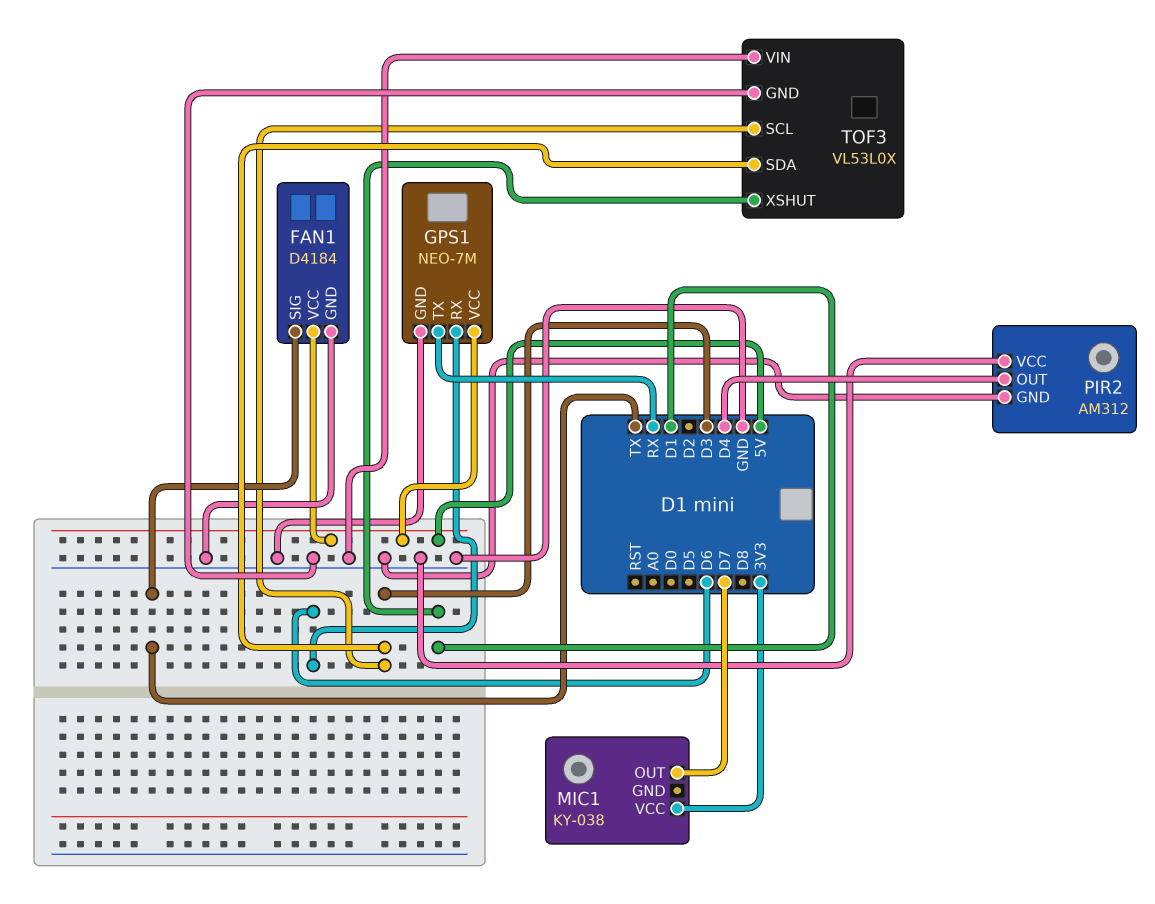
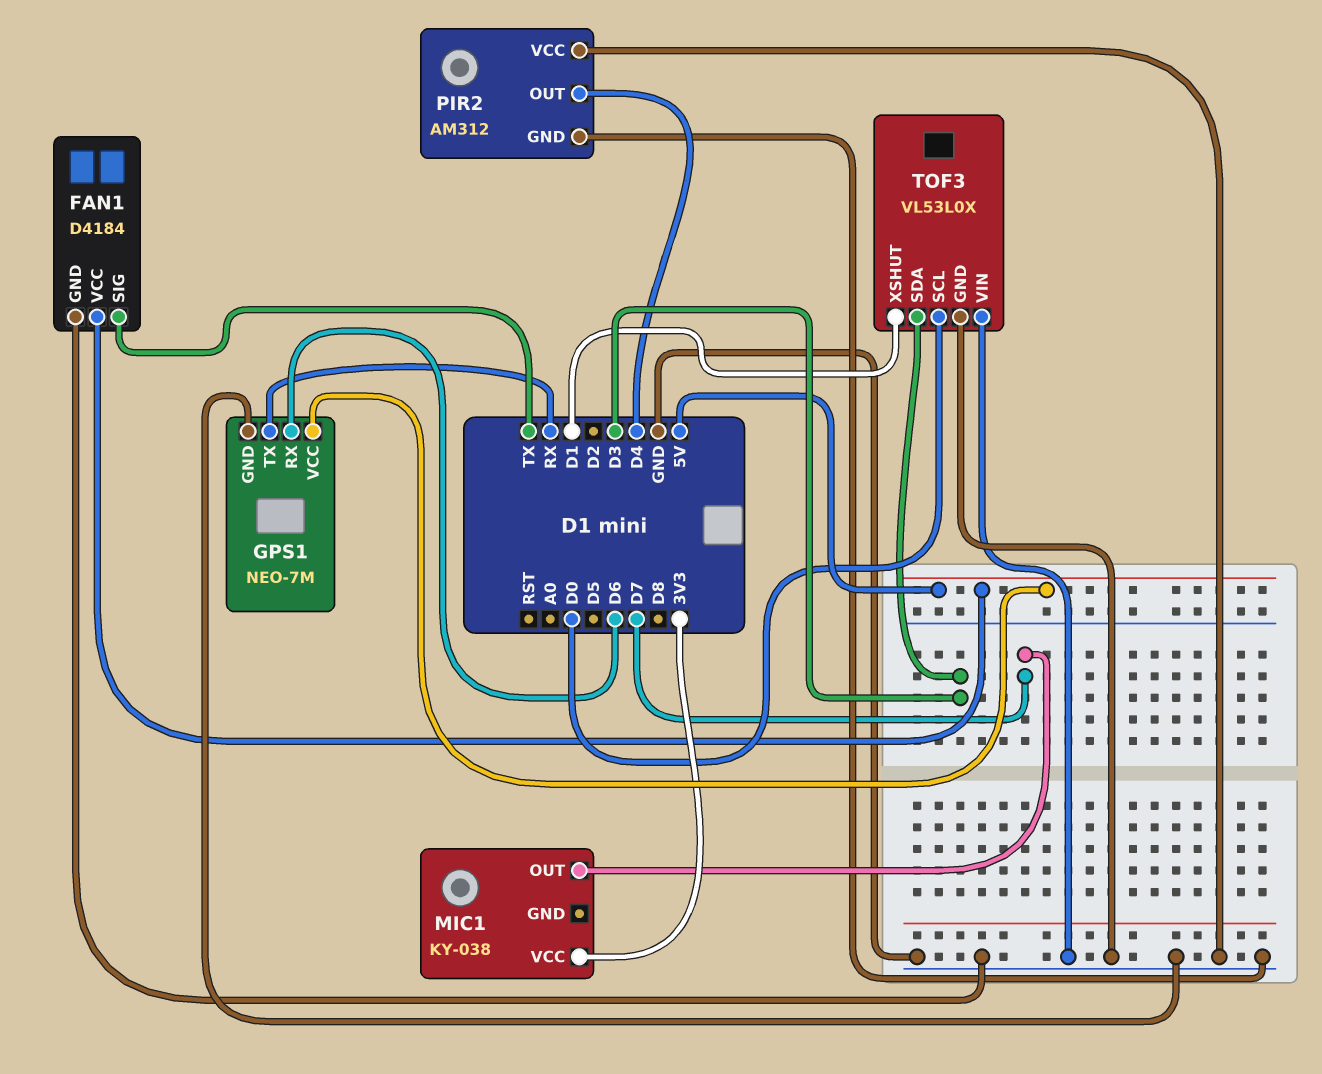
TOF3 pin SCL: D3 -> D0

